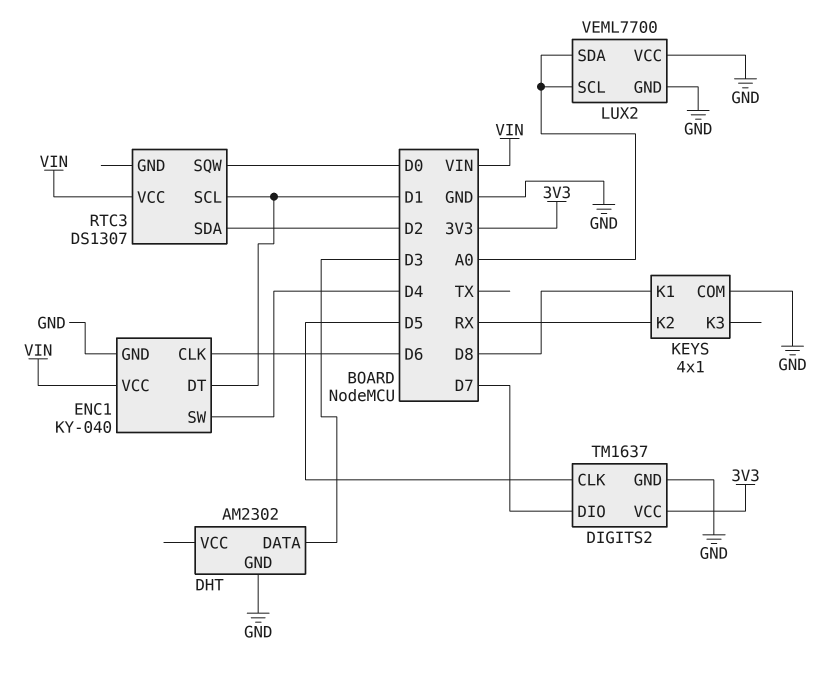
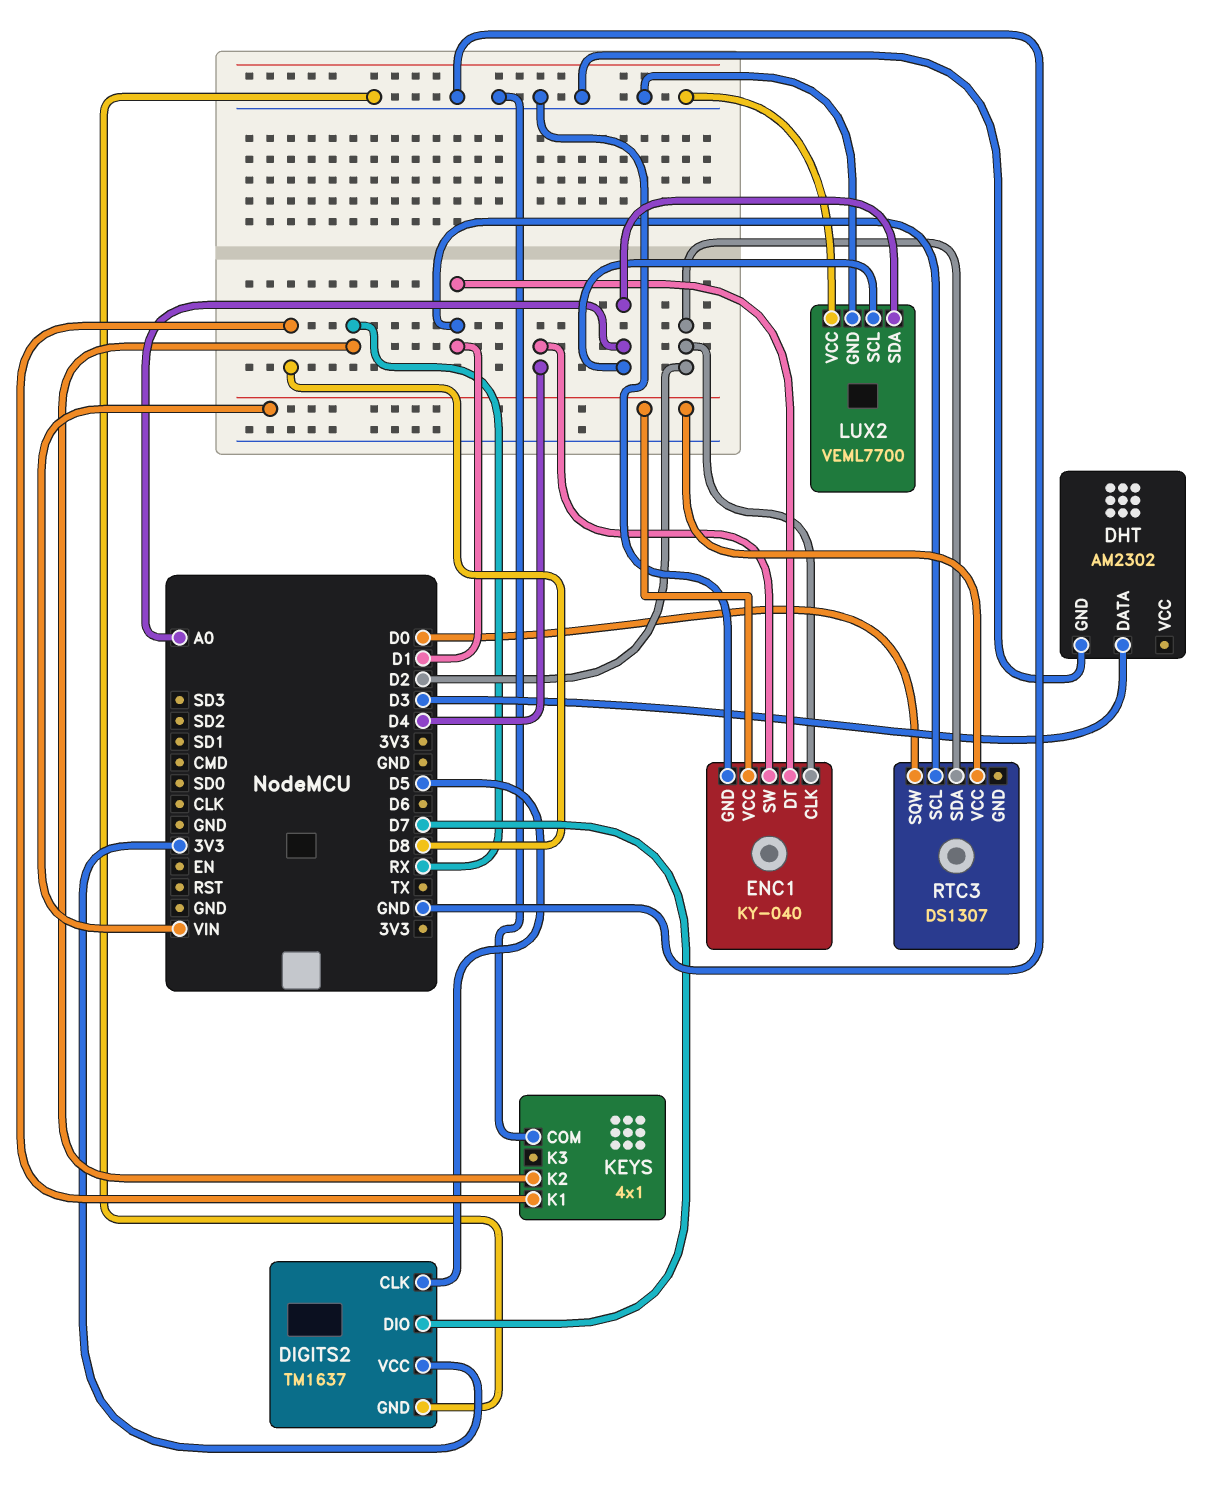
ENC1 pin CLK: D6 -> D2

